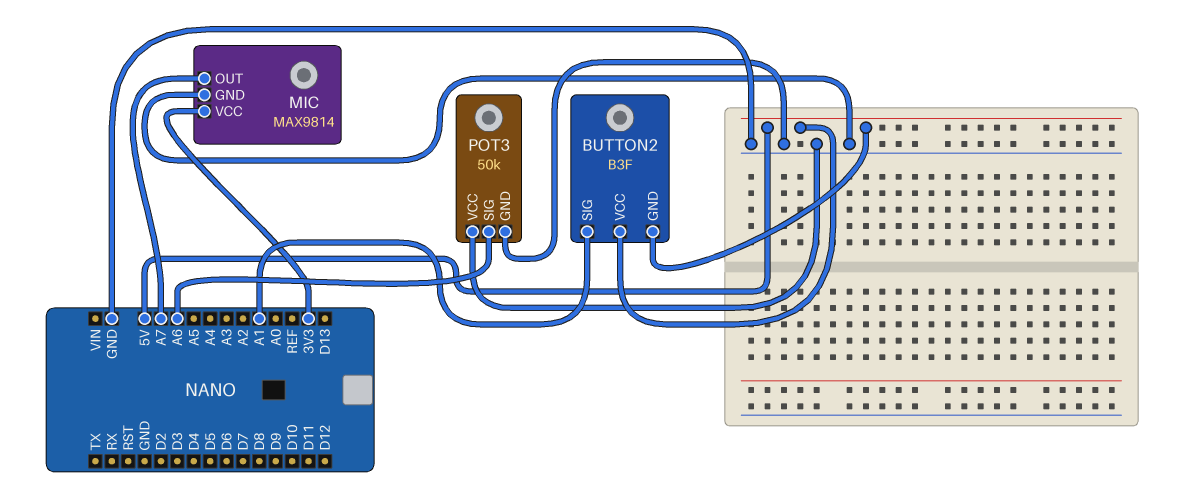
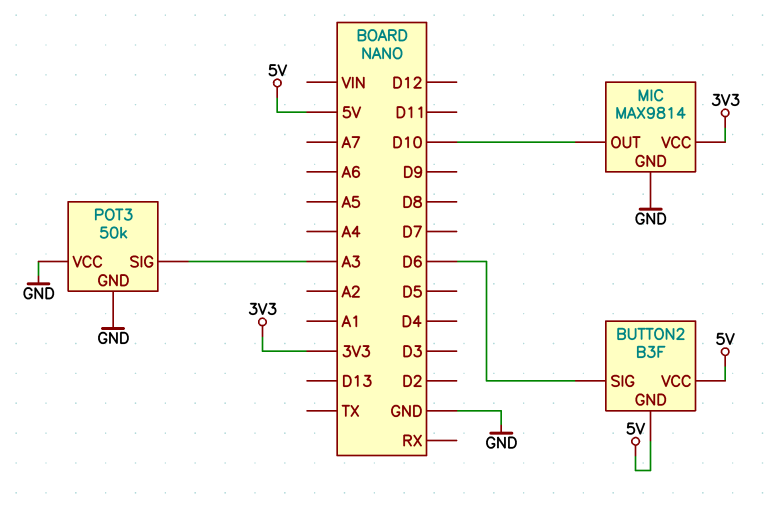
BUTTON2 pin SIG: A1 -> D6
MIC pin OUT: A7 -> D10
POT3 pin SIG: A6 -> A3

